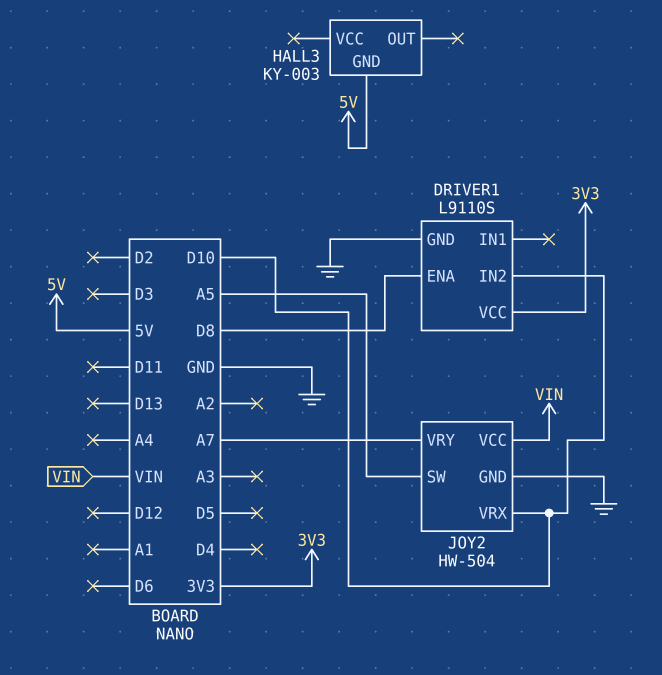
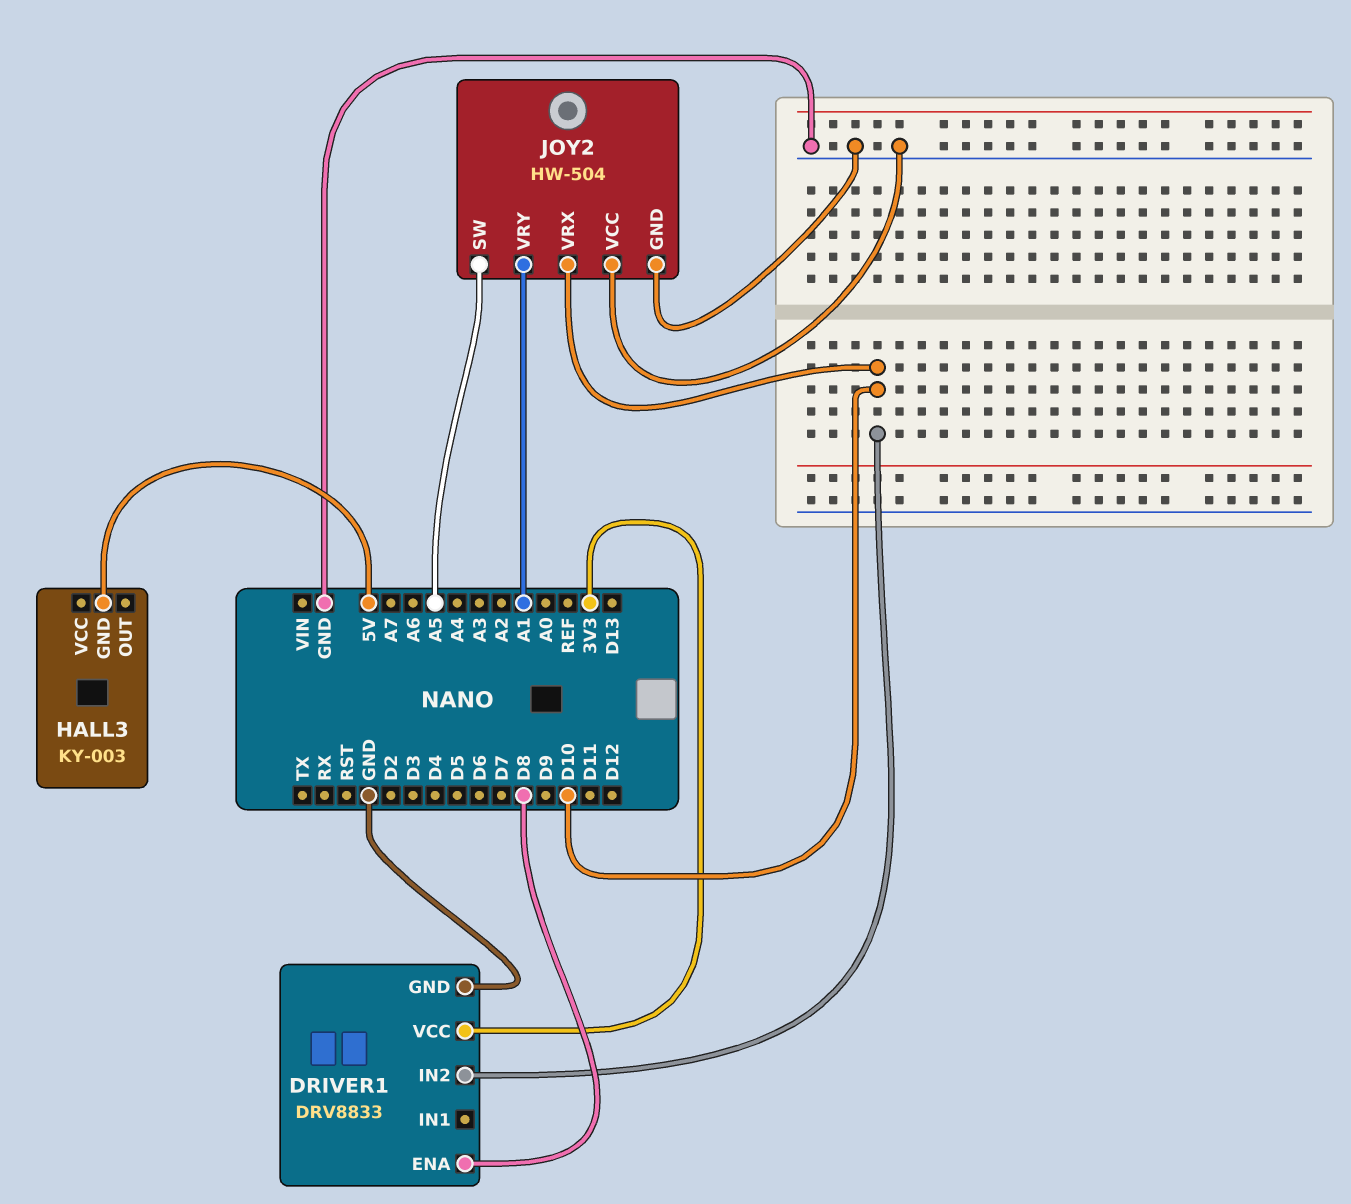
DRIVER1: L9110S -> DRV8833
JOY2 pin VCC: VIN -> GND
JOY2 pin VRY: A7 -> A1

